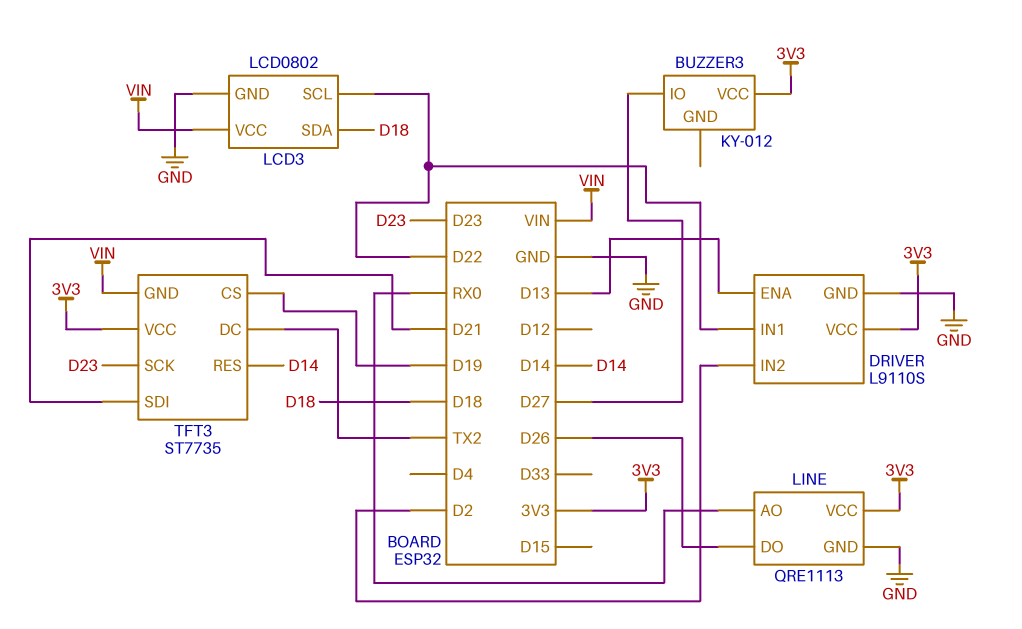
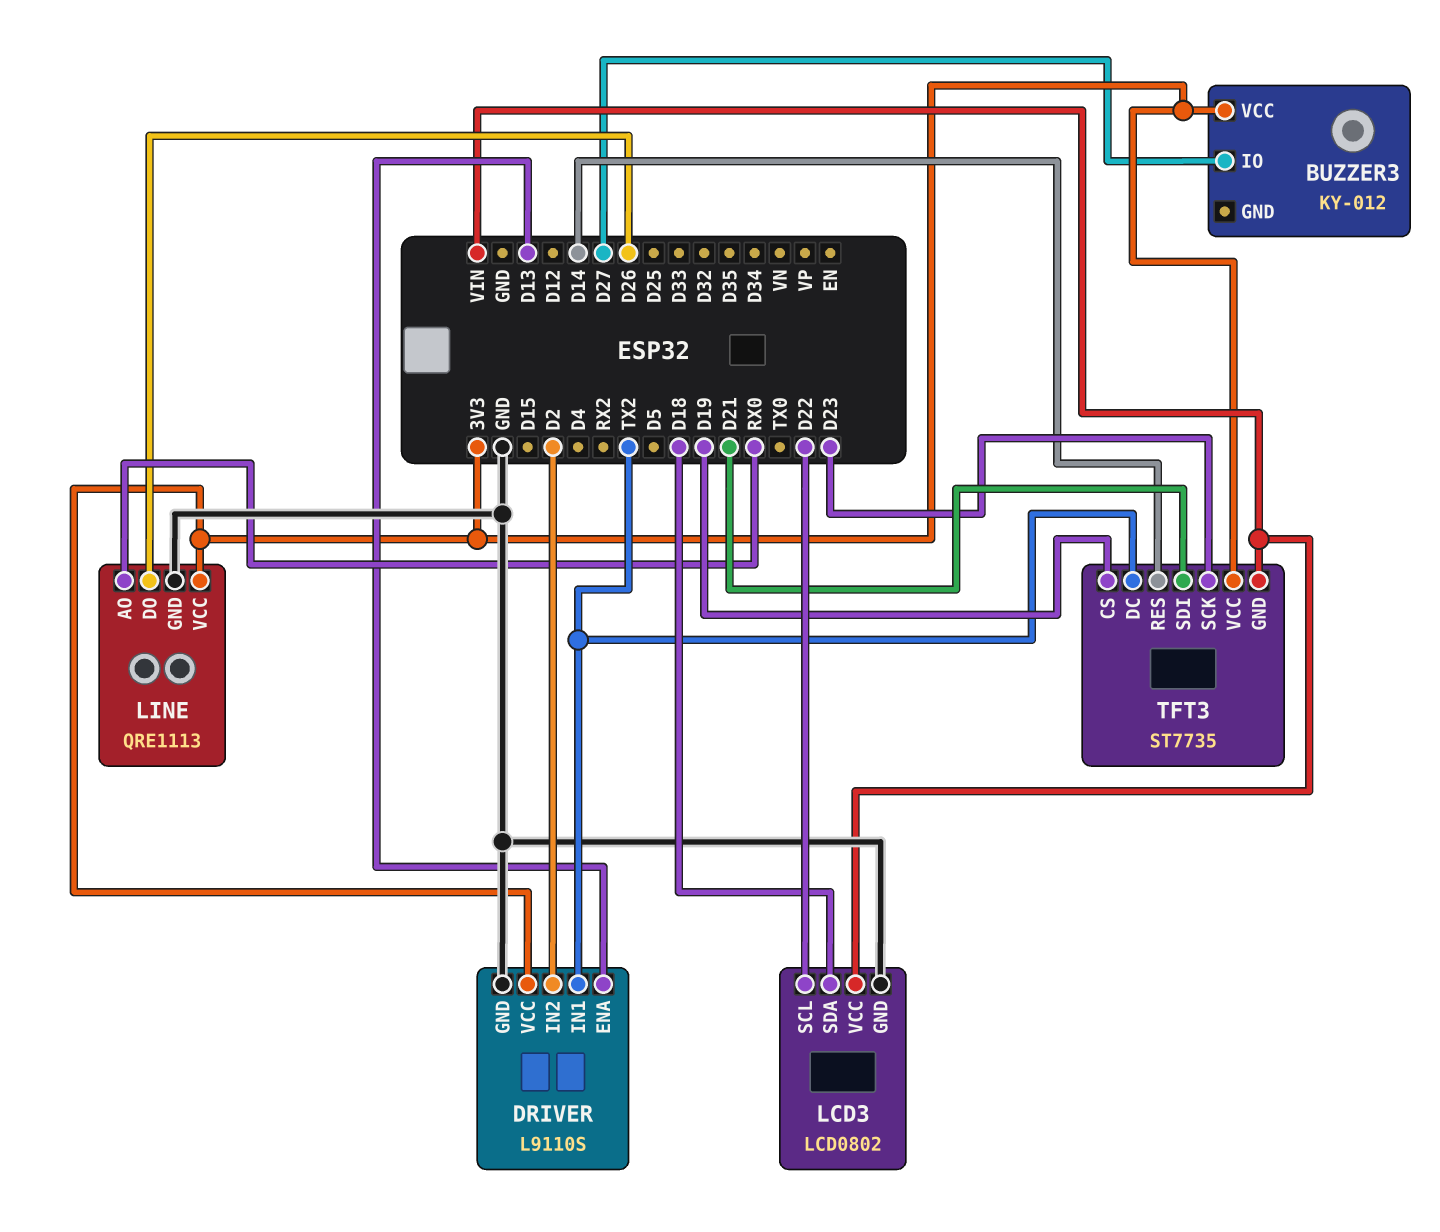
DRIVER pin IN1: D22 -> TX2

